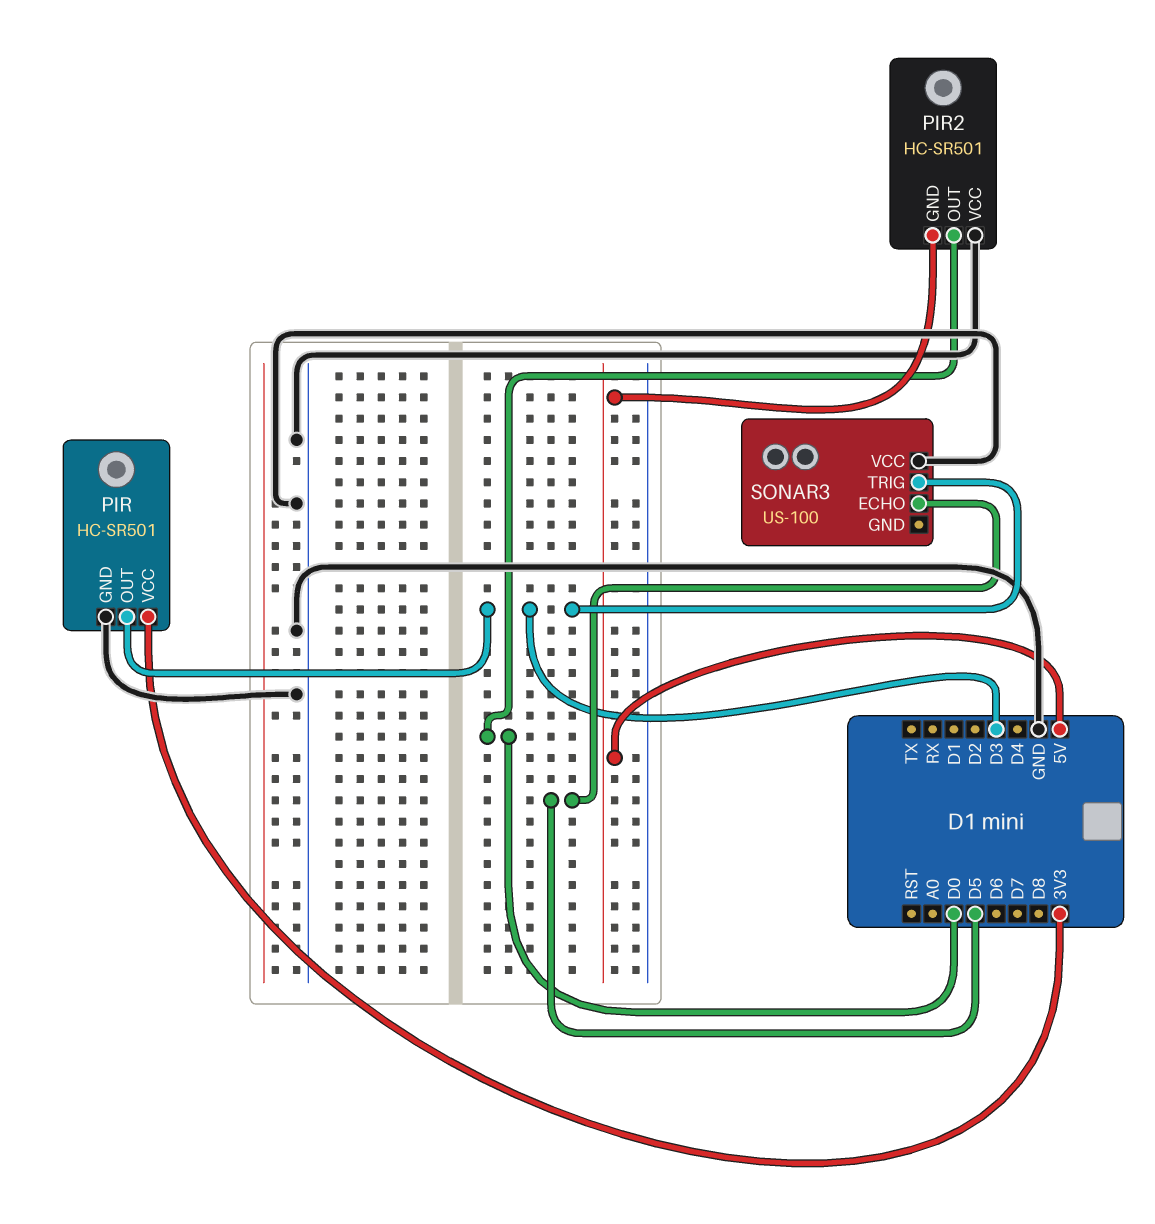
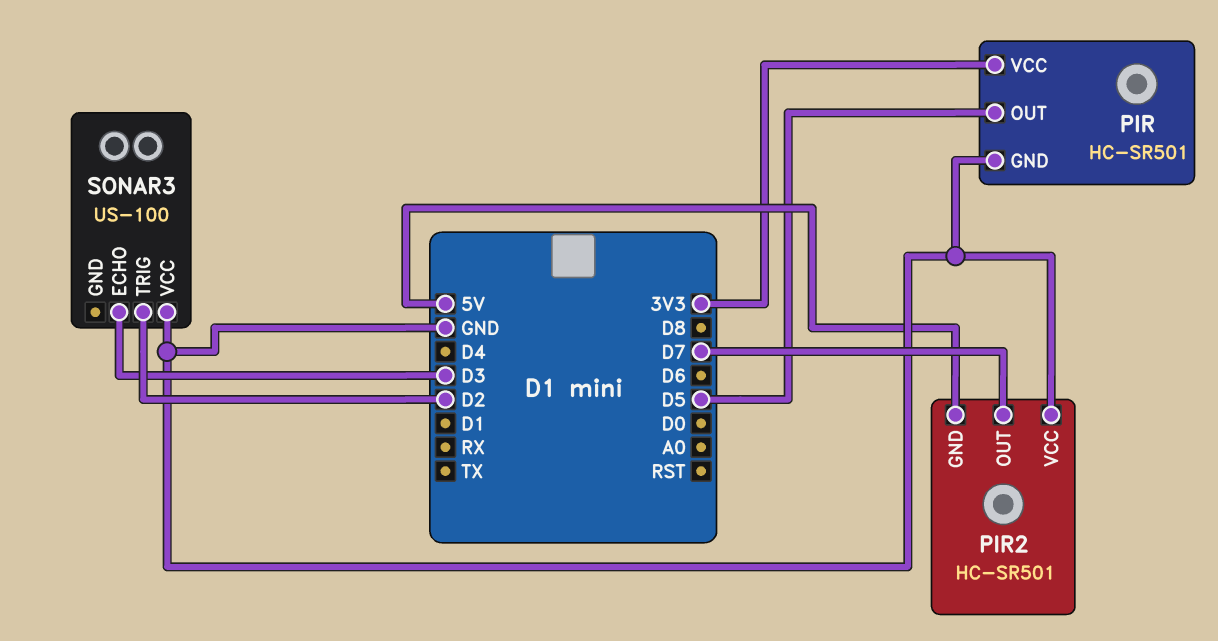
PIR pin OUT: D3 -> D5
PIR2 pin OUT: D0 -> D7
SONAR3 pin ECHO: D5 -> D3
SONAR3 pin TRIG: D3 -> D2

